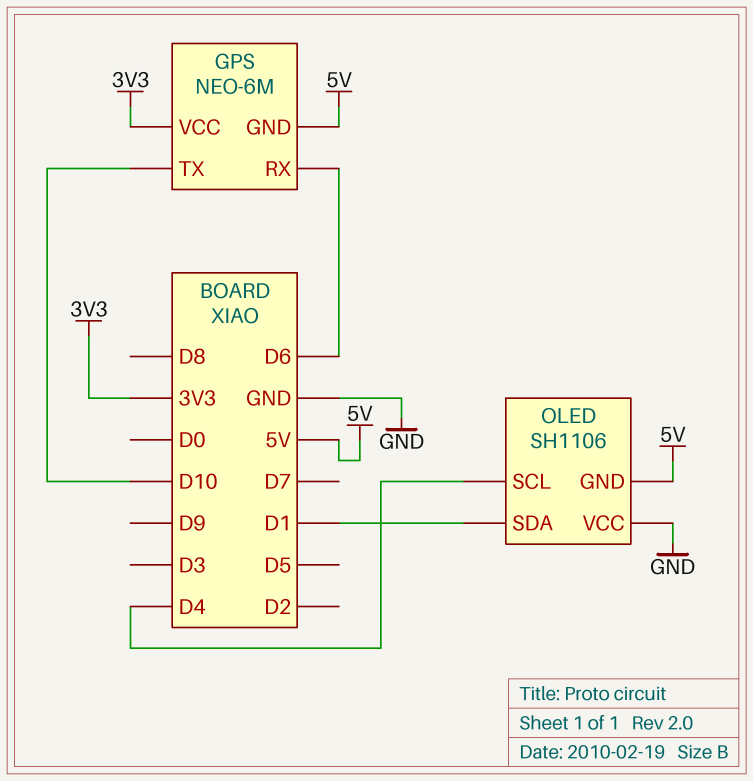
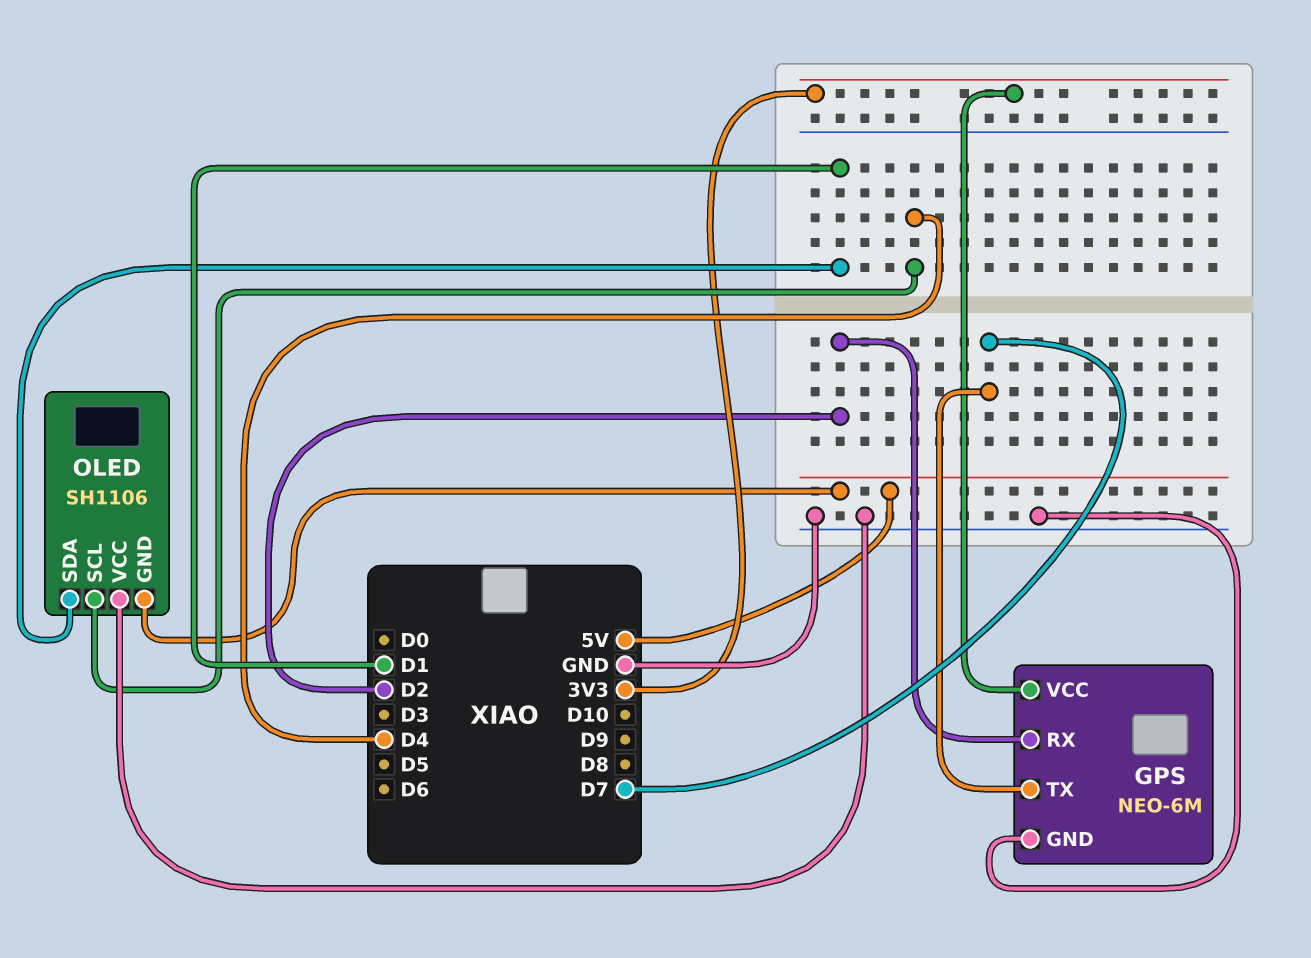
GPS pin GND: 5V -> GND
GPS pin RX: D6 -> D2
GPS pin TX: D10 -> D7

